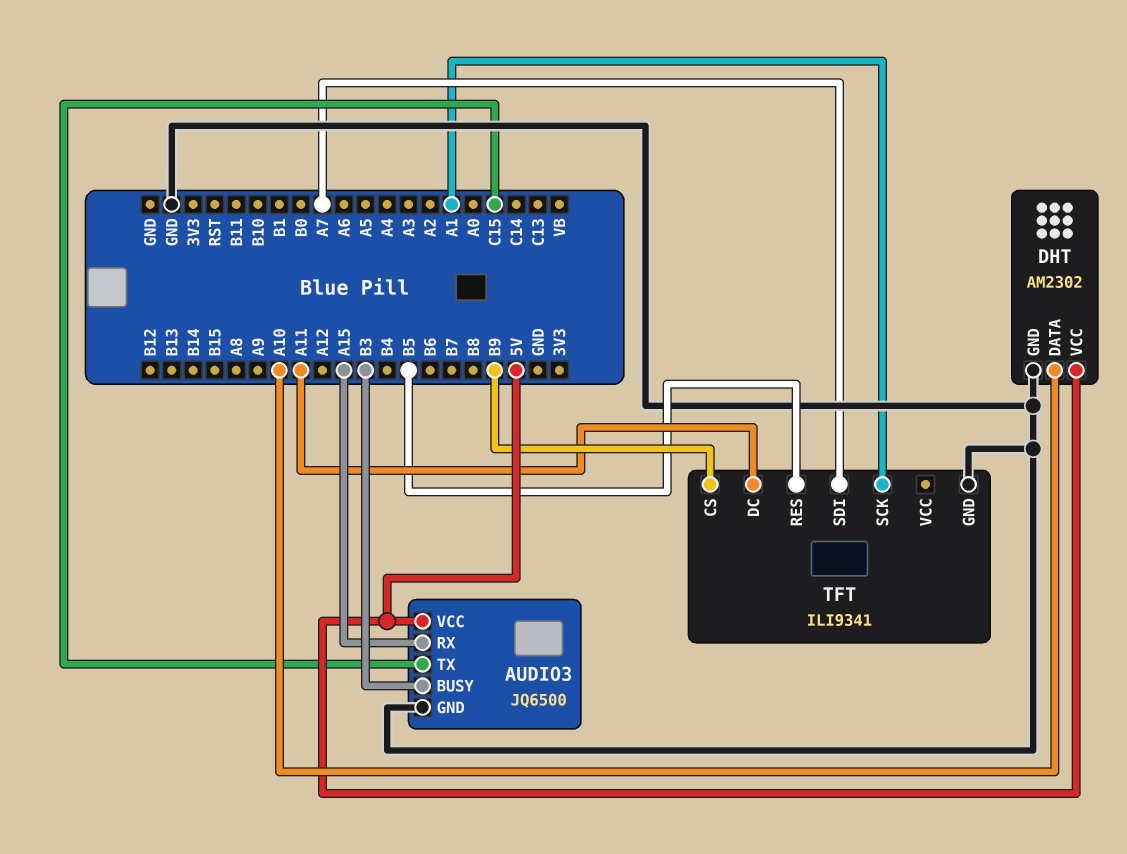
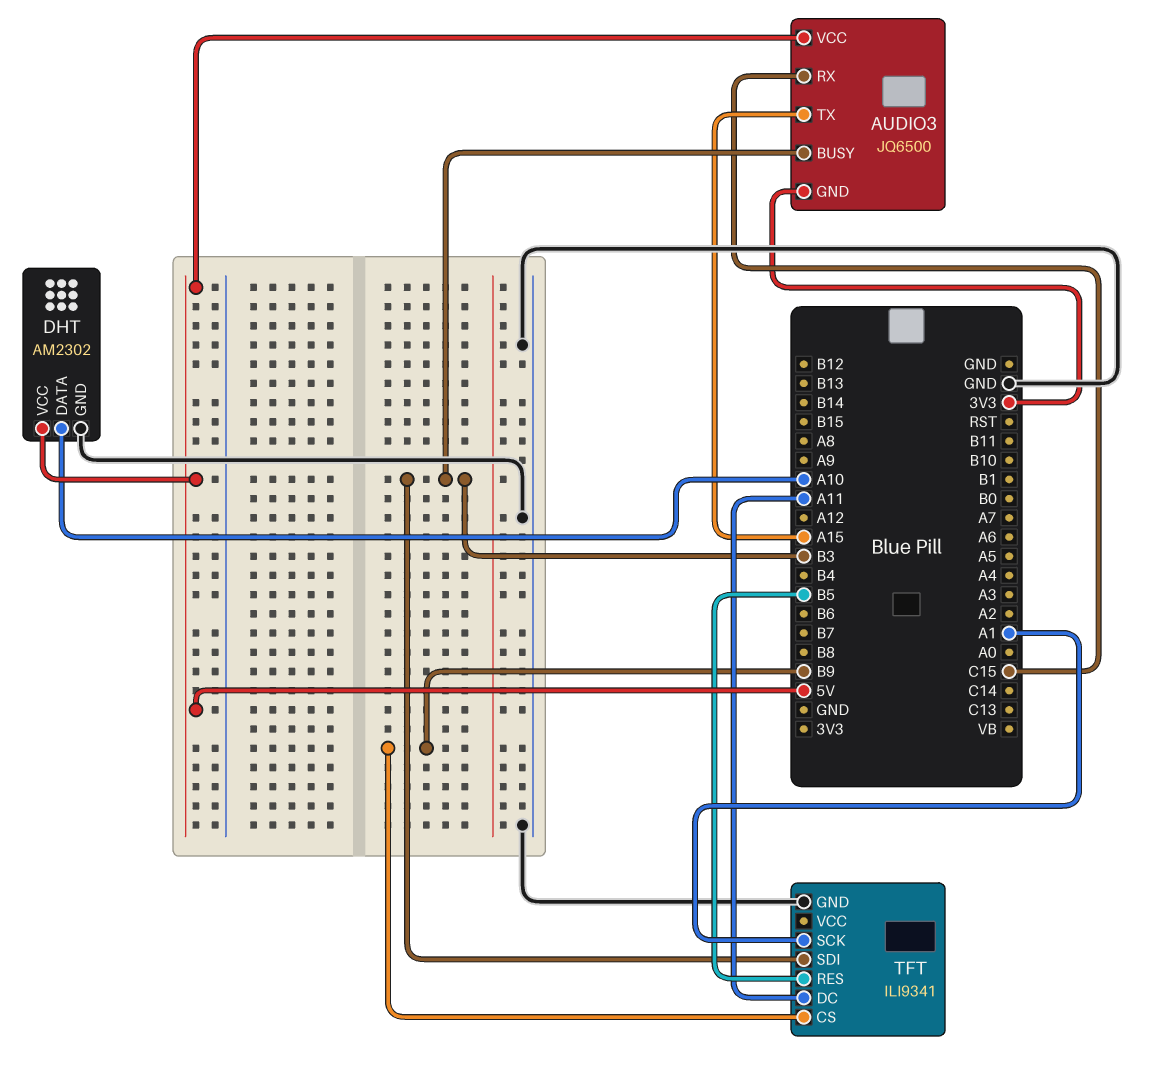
AUDIO3 pin GND: GND -> 3V3
AUDIO3 pin RX: A15 -> C15
AUDIO3 pin TX: C15 -> A15
TFT pin SDI: A7 -> B3

